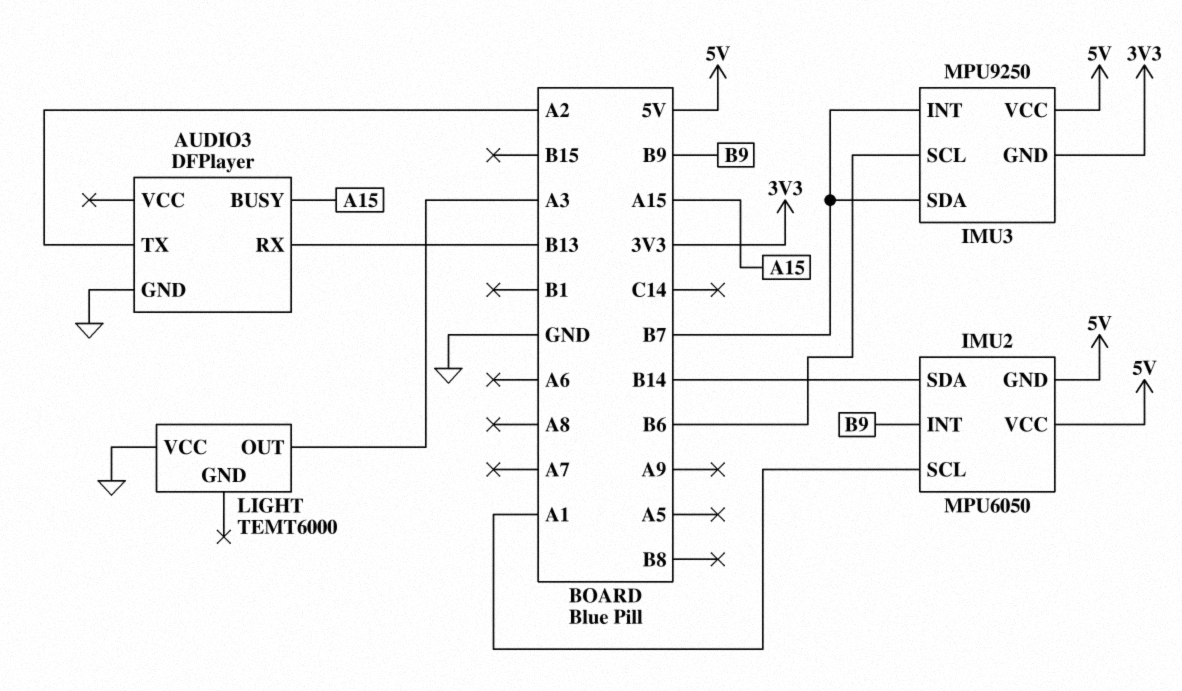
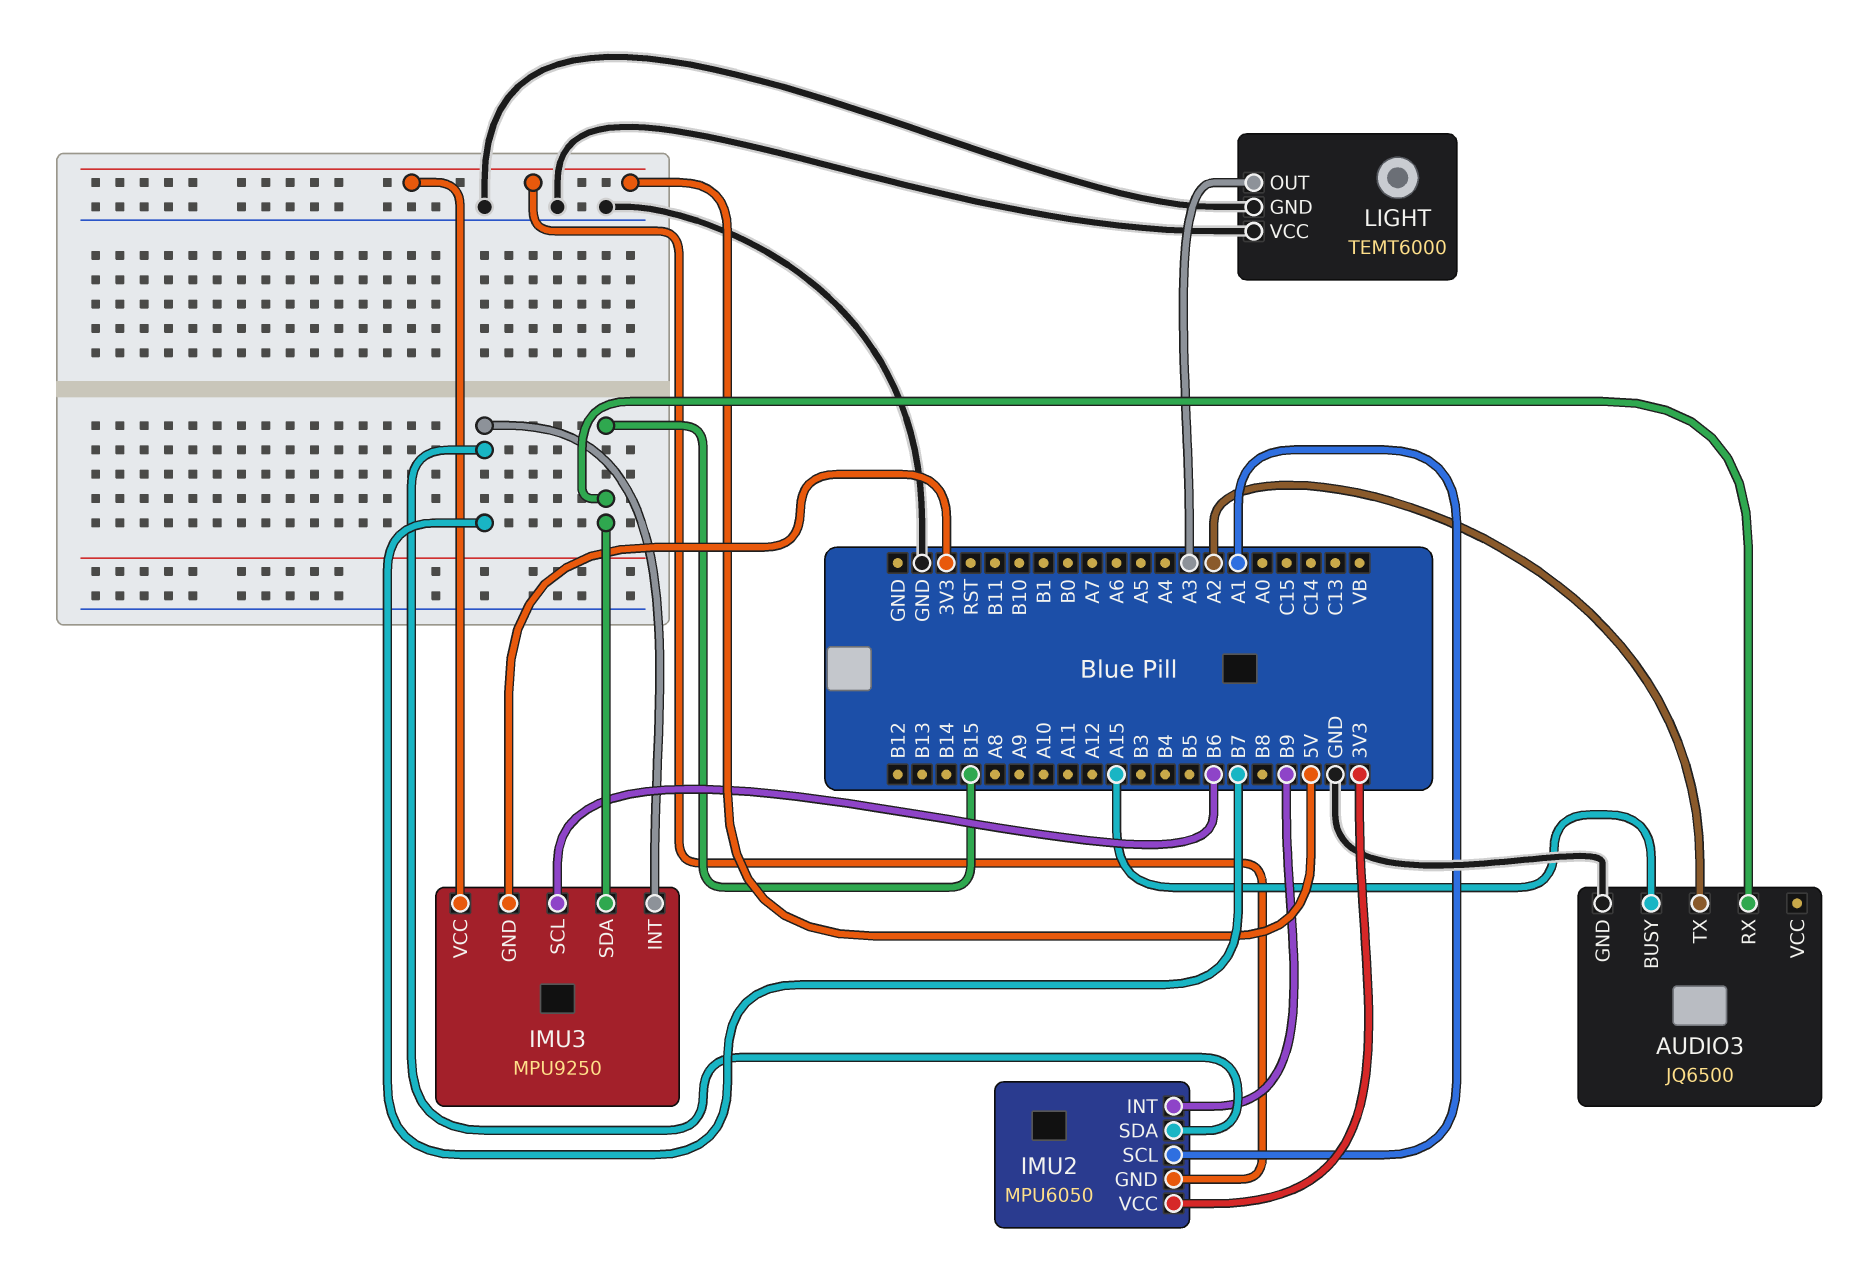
AUDIO3: DFPlayer -> JQ6500
AUDIO3 pin RX: B13 -> B15
IMU2 pin SDA: B14 -> B7
IMU2 pin VCC: 5V -> 3V3
IMU3 pin SDA: B7 -> B15
LIGHT pin GND: none -> GND

